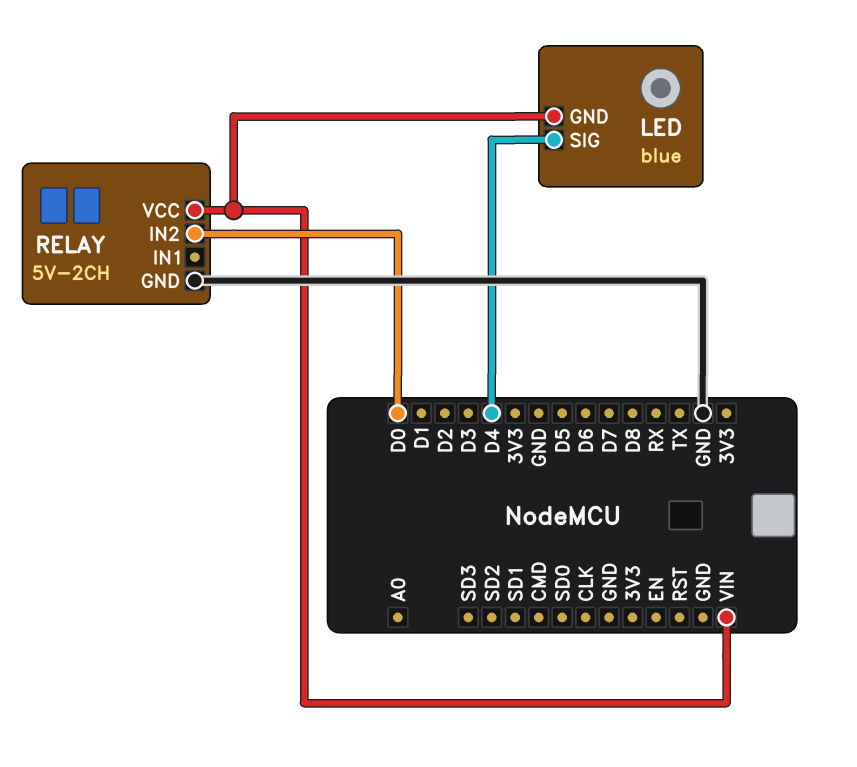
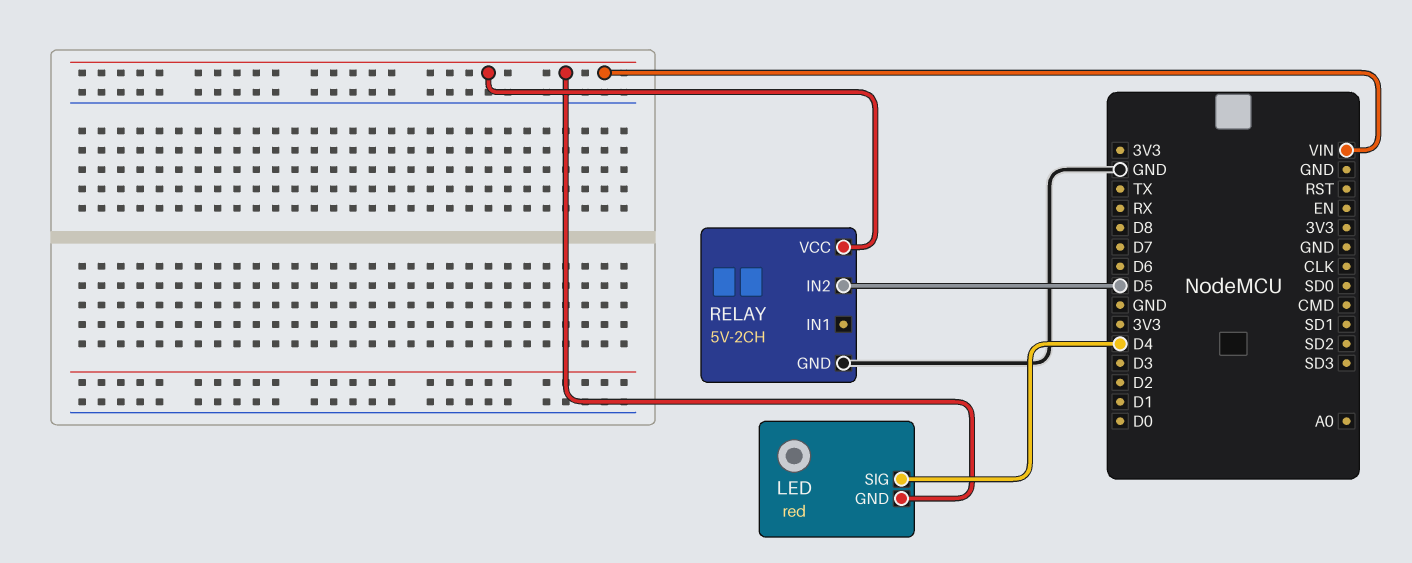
LED: blue -> red
RELAY pin IN2: D0 -> D5

